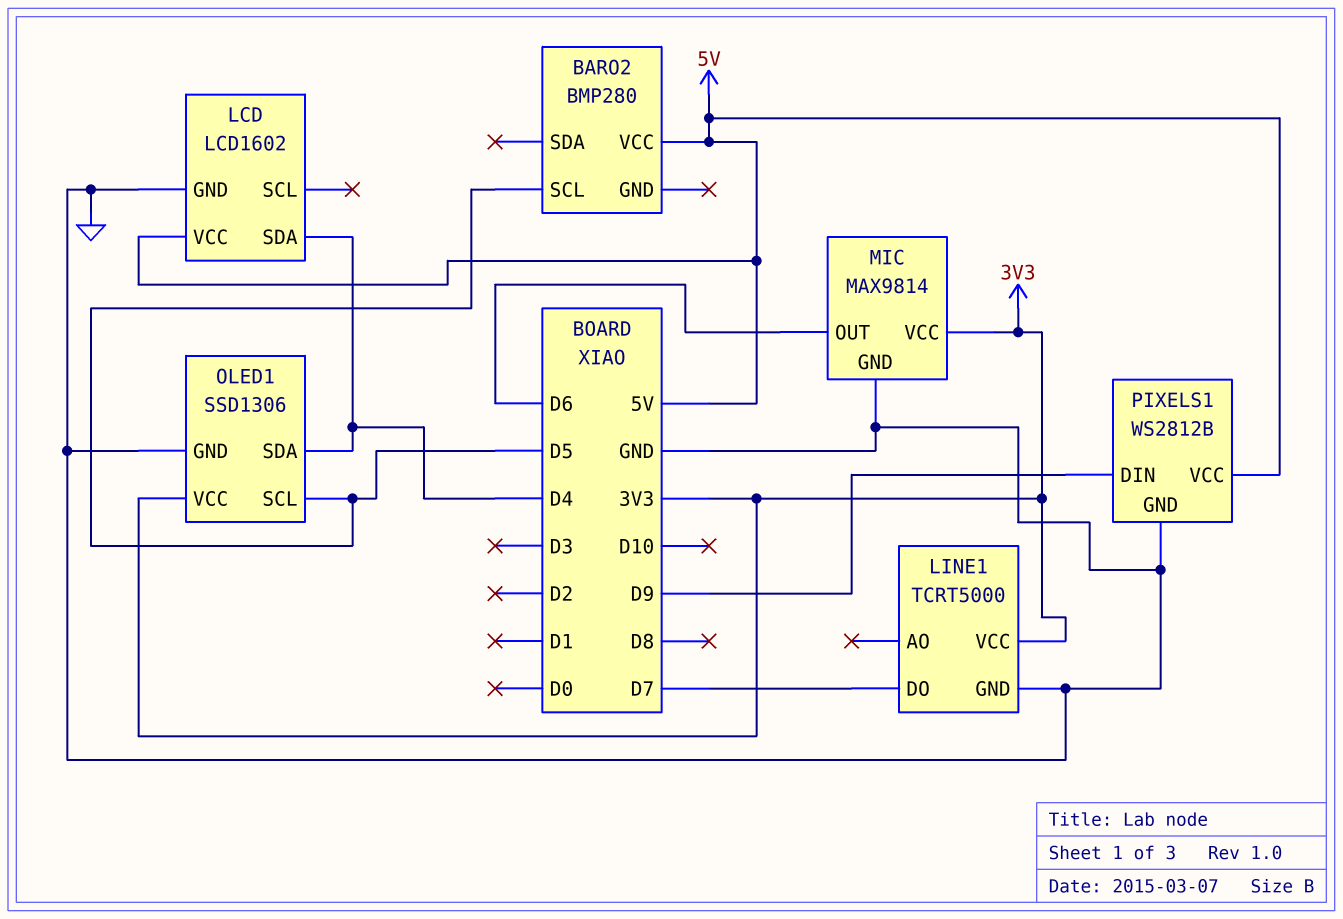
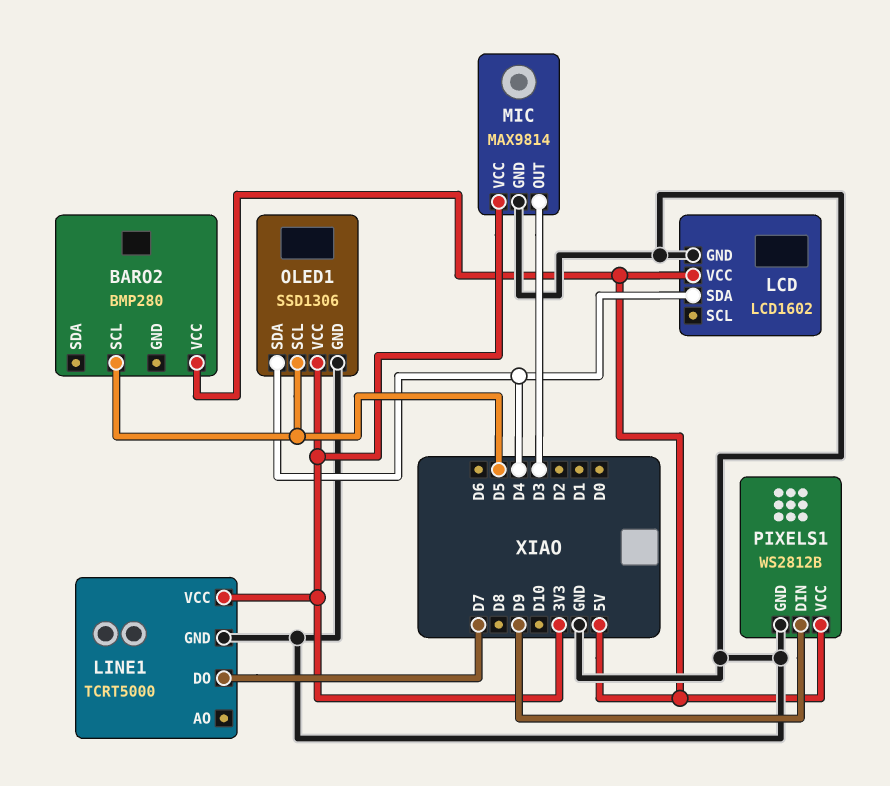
MIC pin OUT: D6 -> D3

